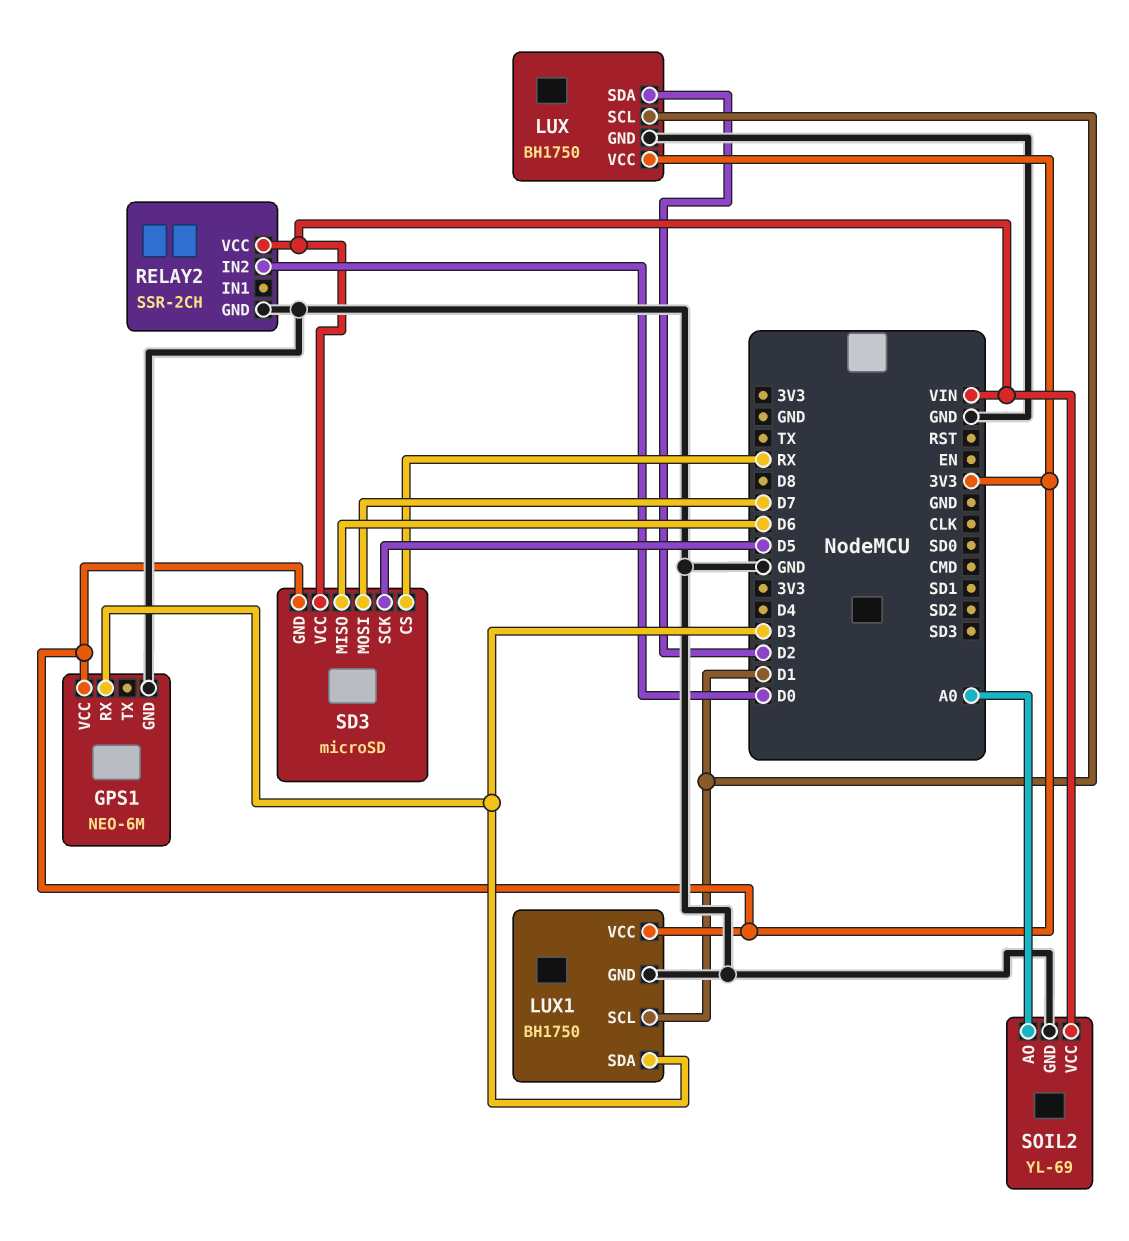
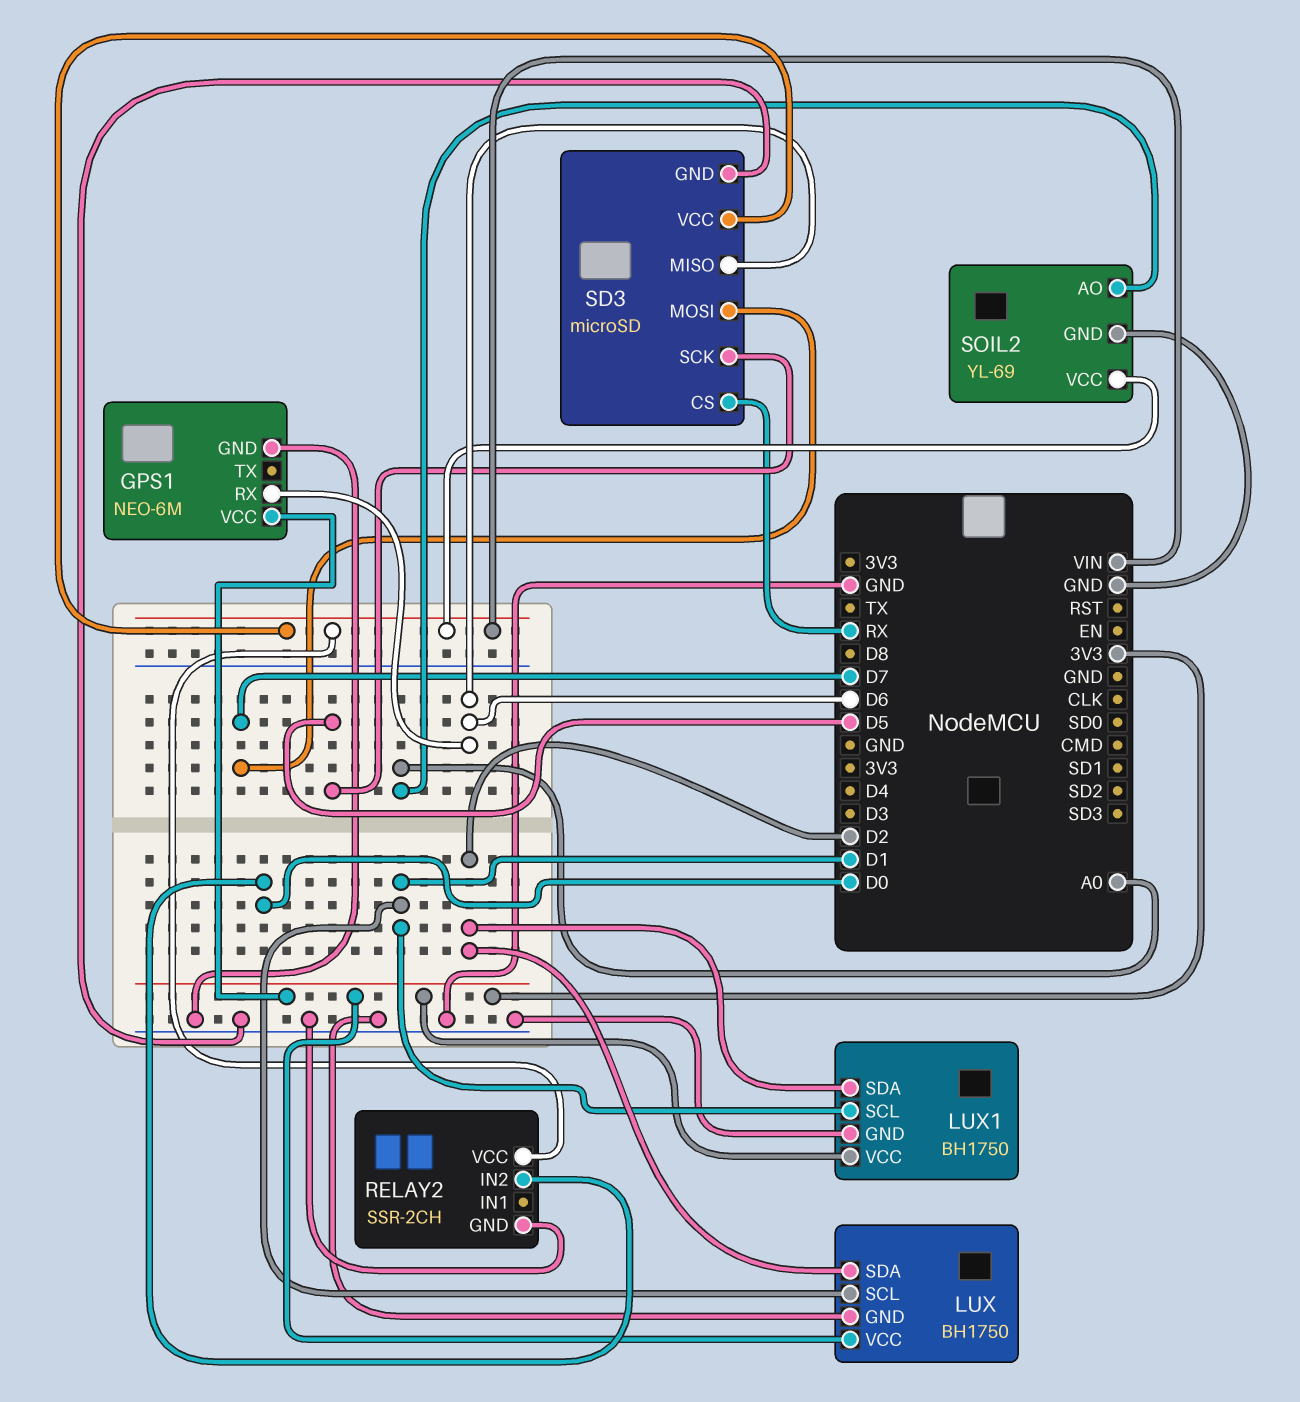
GPS1 pin RX: D3 -> D6
LUX1 pin SDA: D3 -> D2
SD3 pin GND: 3V3 -> GND

